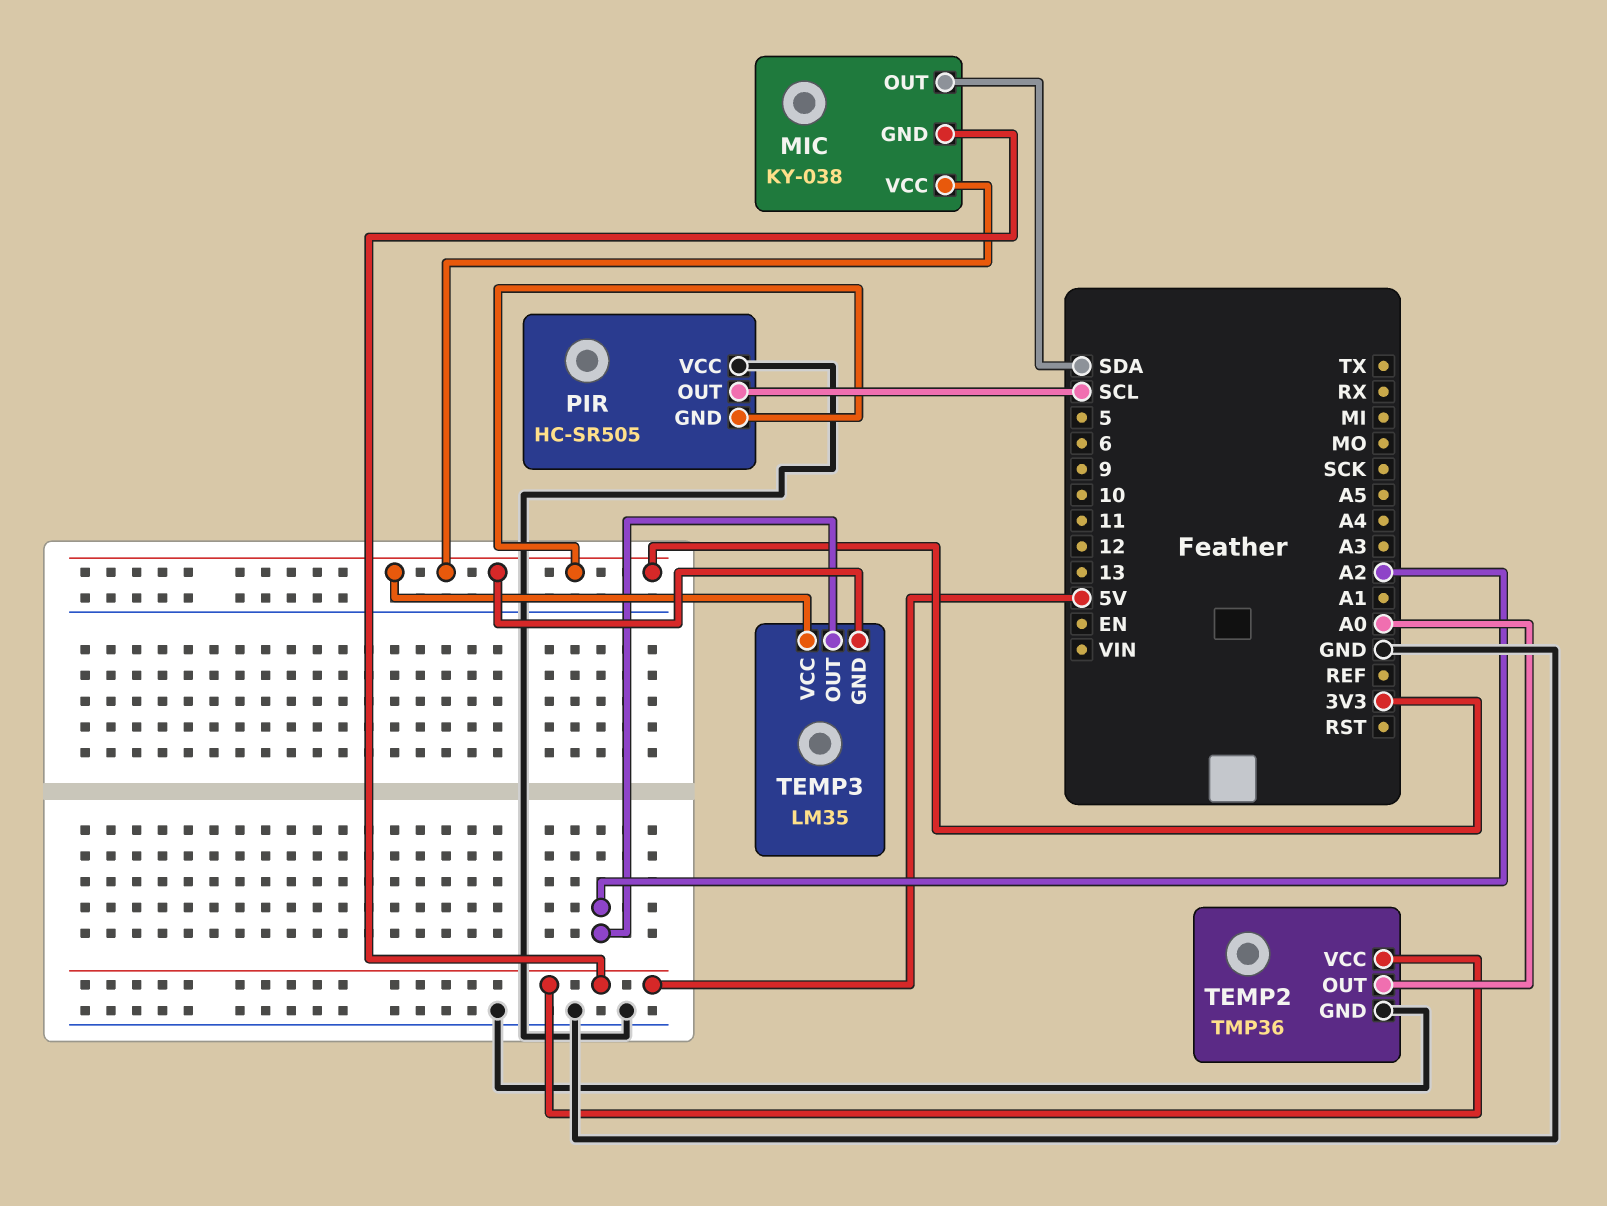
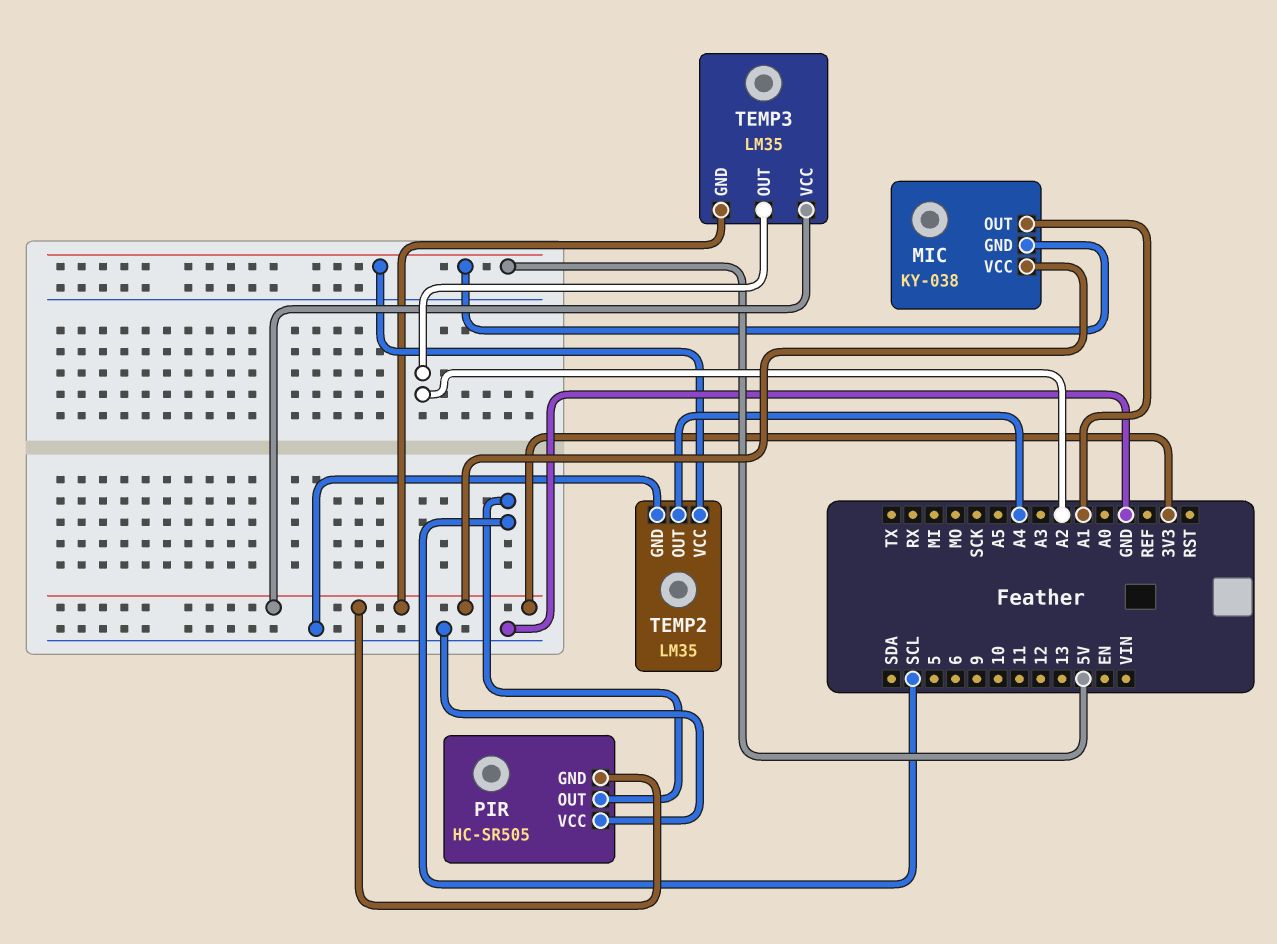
MIC pin OUT: SDA -> A1
TEMP2: TMP36 -> LM35
TEMP2 pin OUT: A0 -> A4

